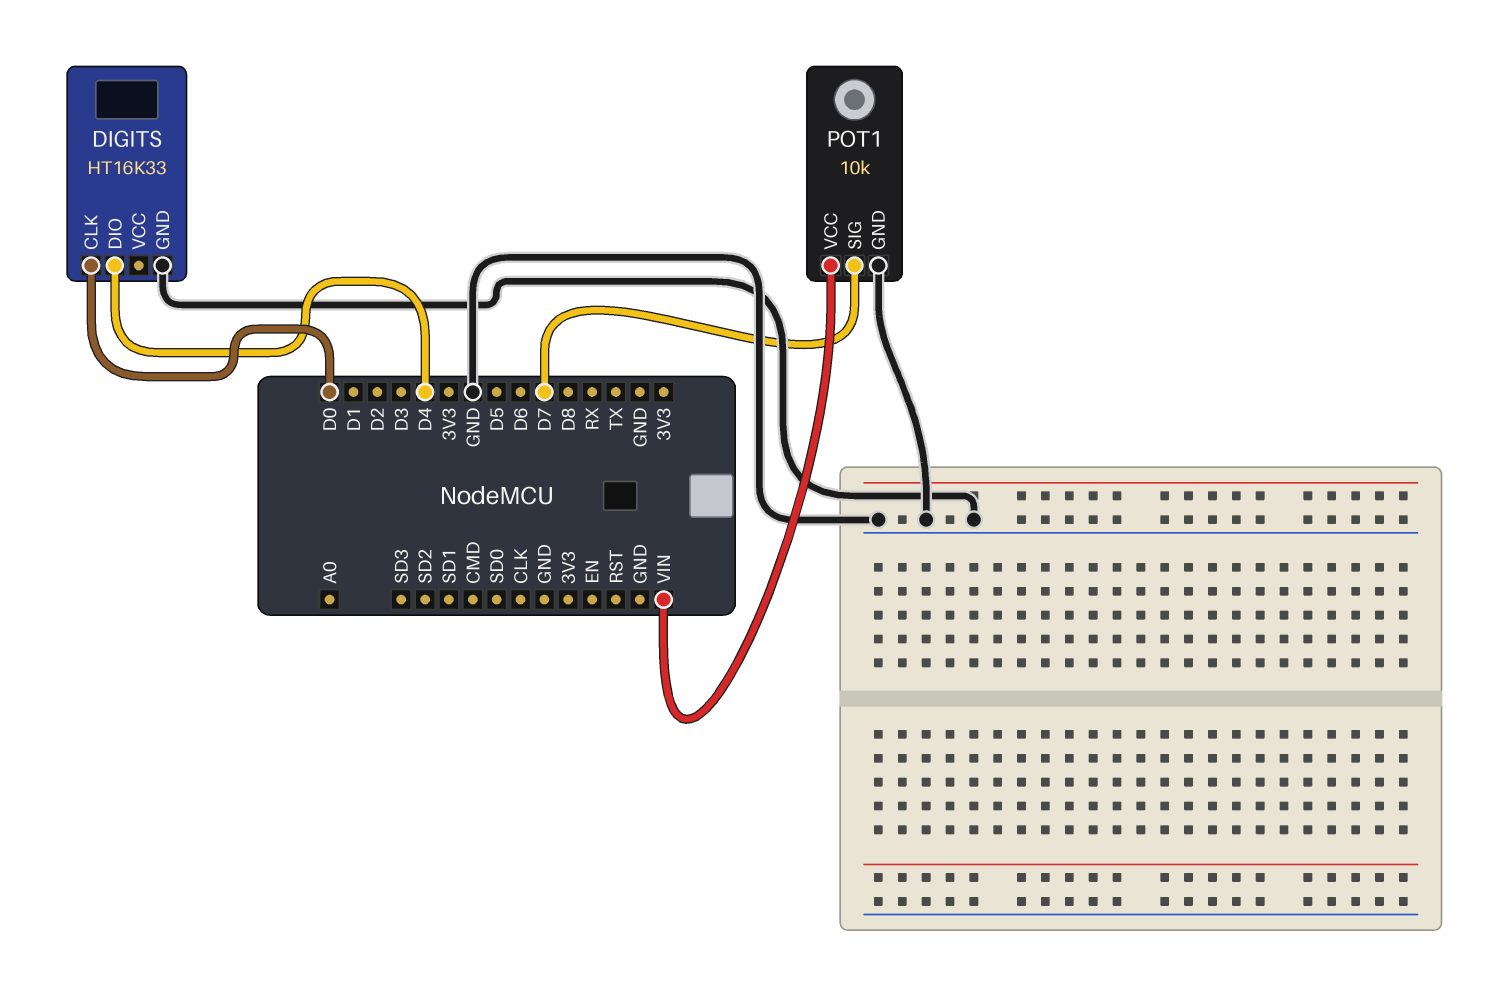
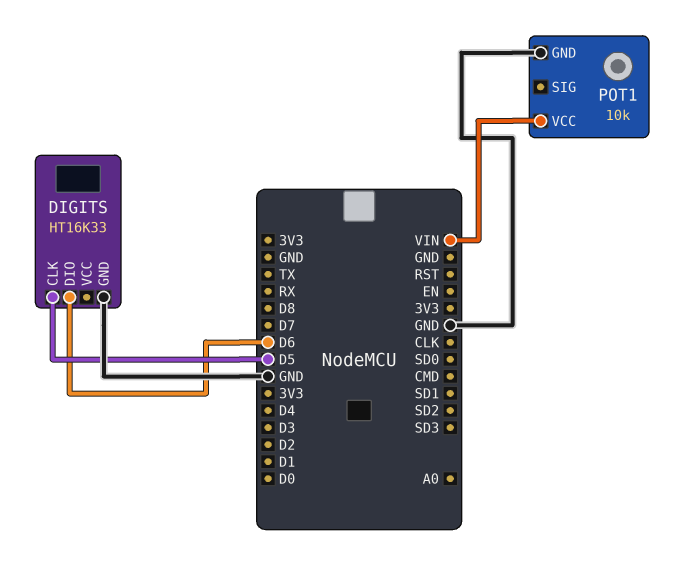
DIGITS pin CLK: D0 -> D5
DIGITS pin DIO: D4 -> D6
POT1 pin SIG: D7 -> none

